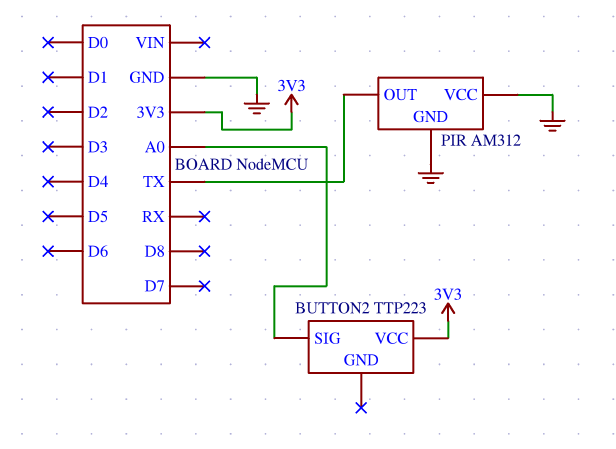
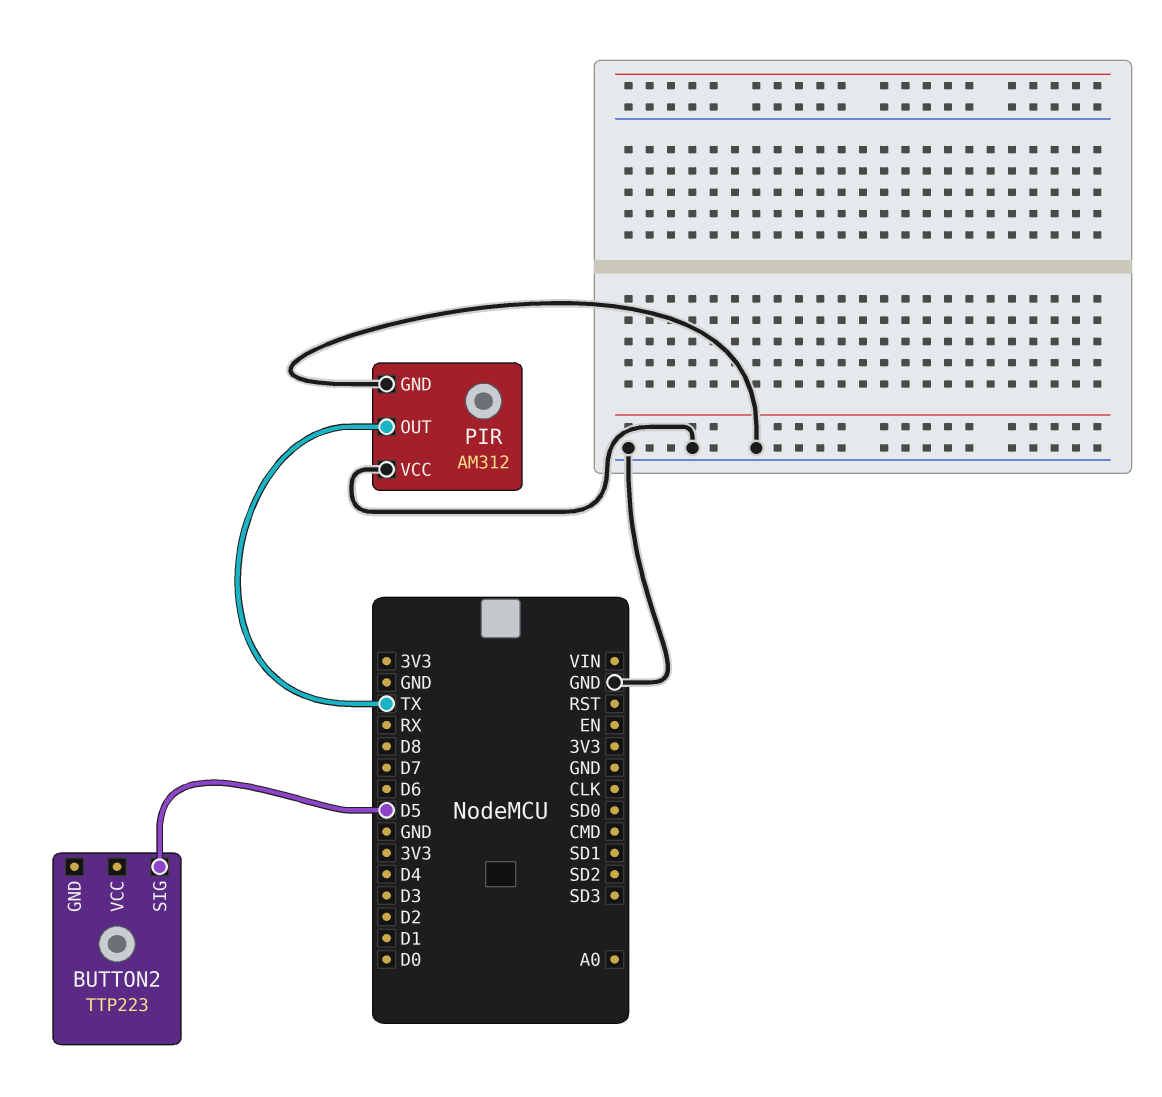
BUTTON2 pin SIG: A0 -> D5
BUTTON2 pin VCC: 3V3 -> none

